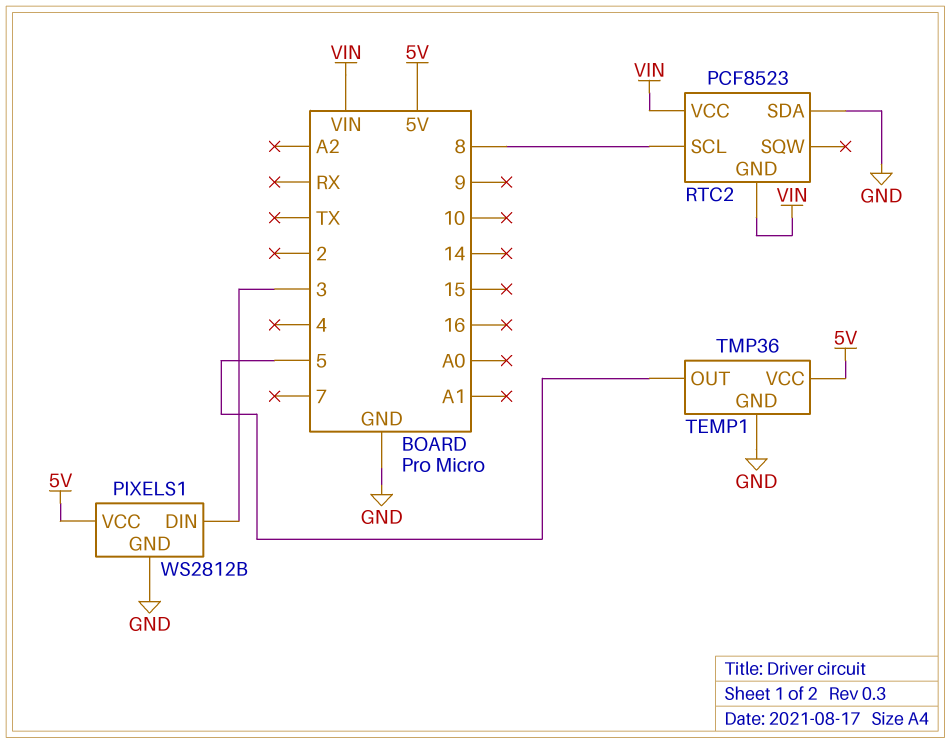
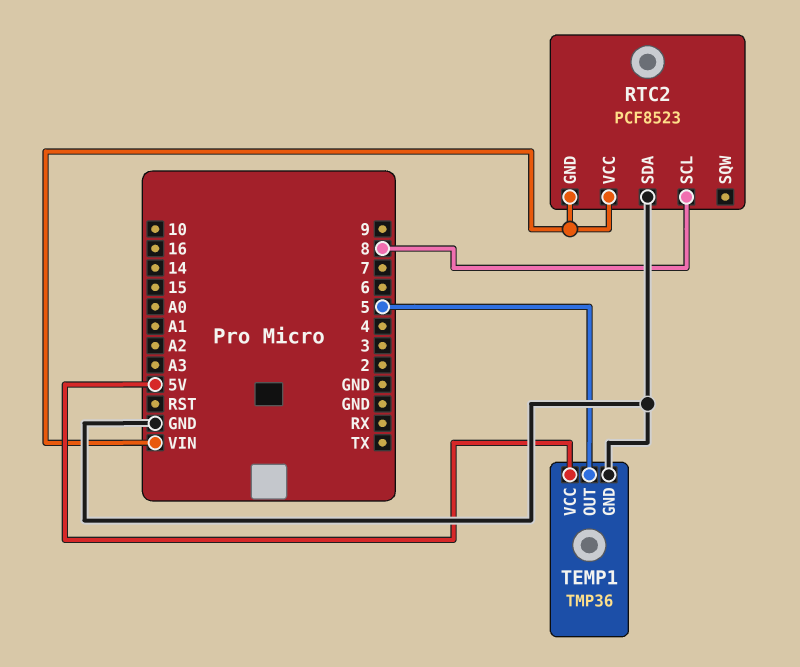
PIXELS1: WS2812B -> none
PIXELS1 pin DIN: 3 -> none
PIXELS1 pin GND: GND -> none
PIXELS1 pin VCC: 5V -> none

